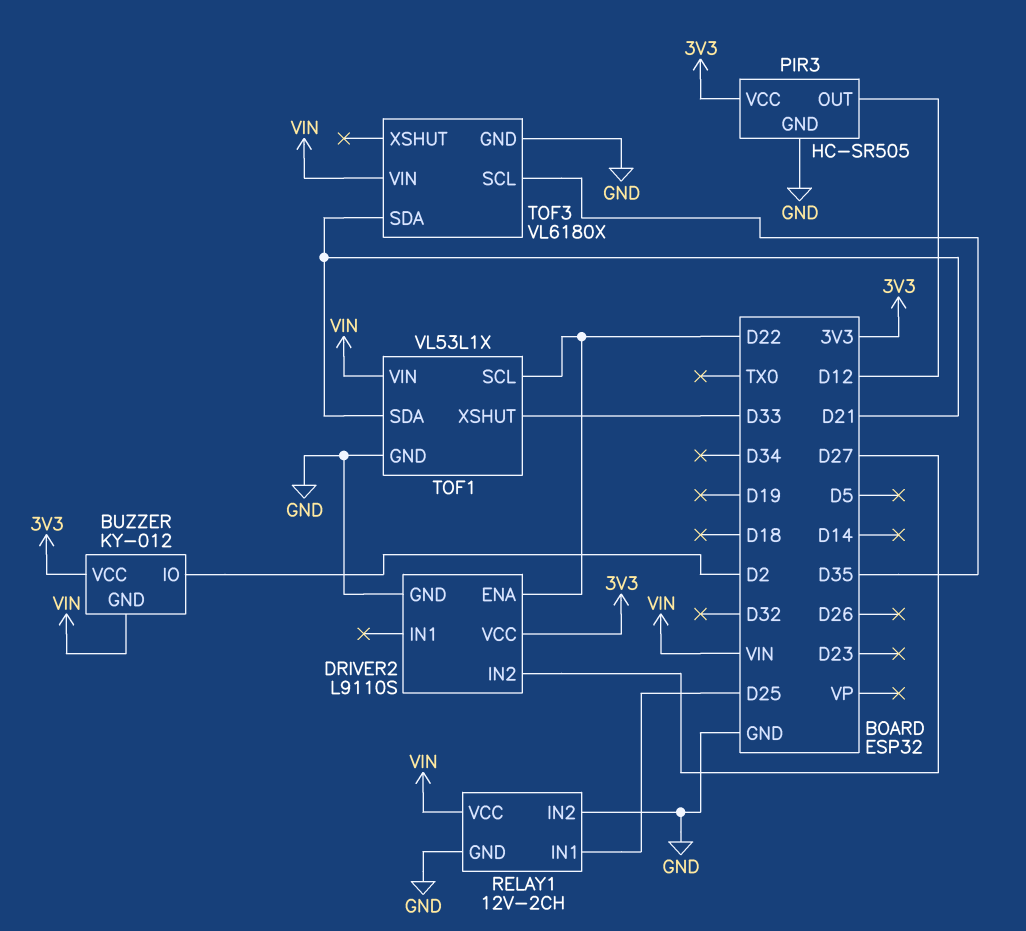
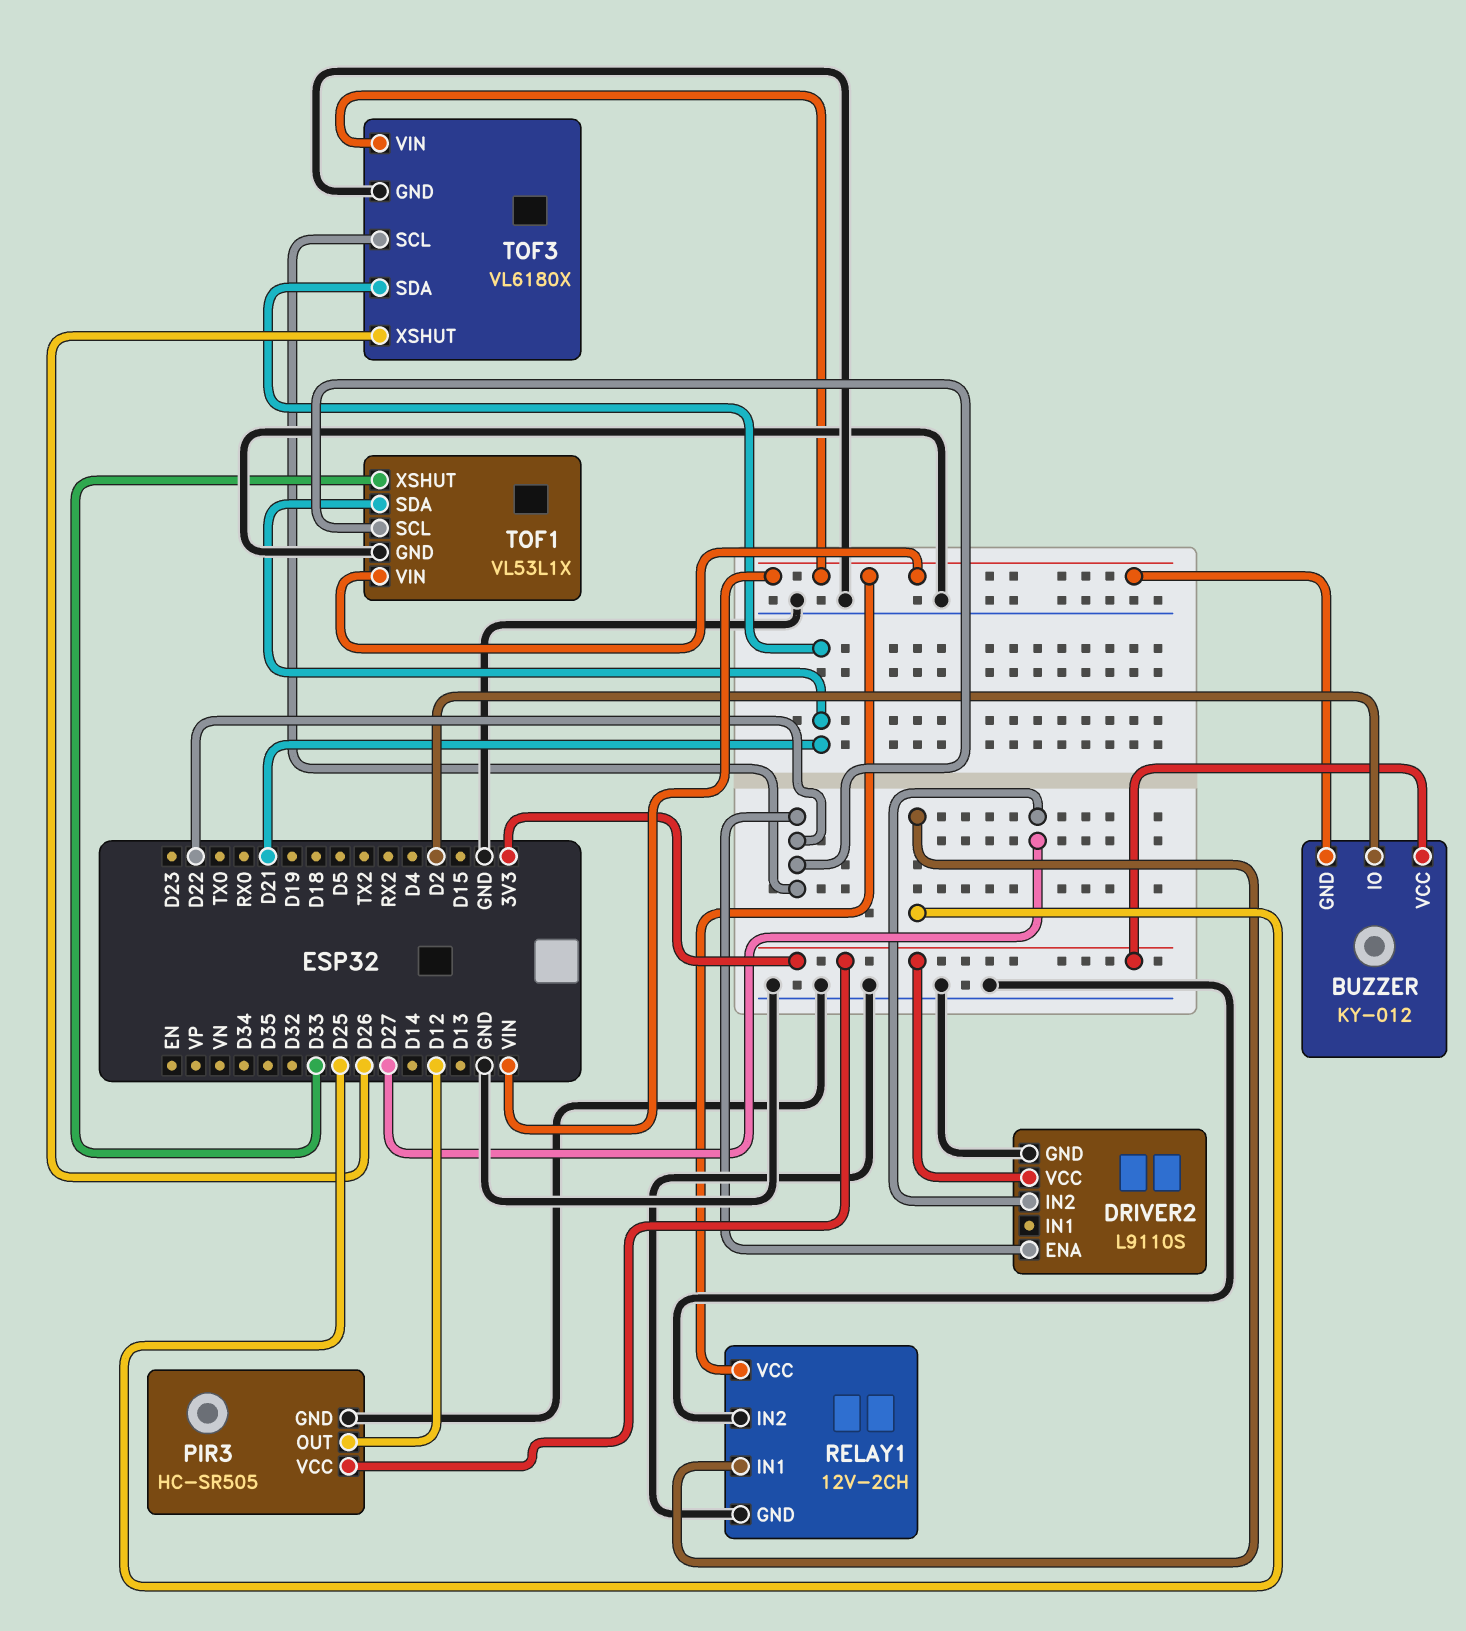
TOF3 pin SCL: D35 -> D22
TOF3 pin XSHUT: none -> D26

